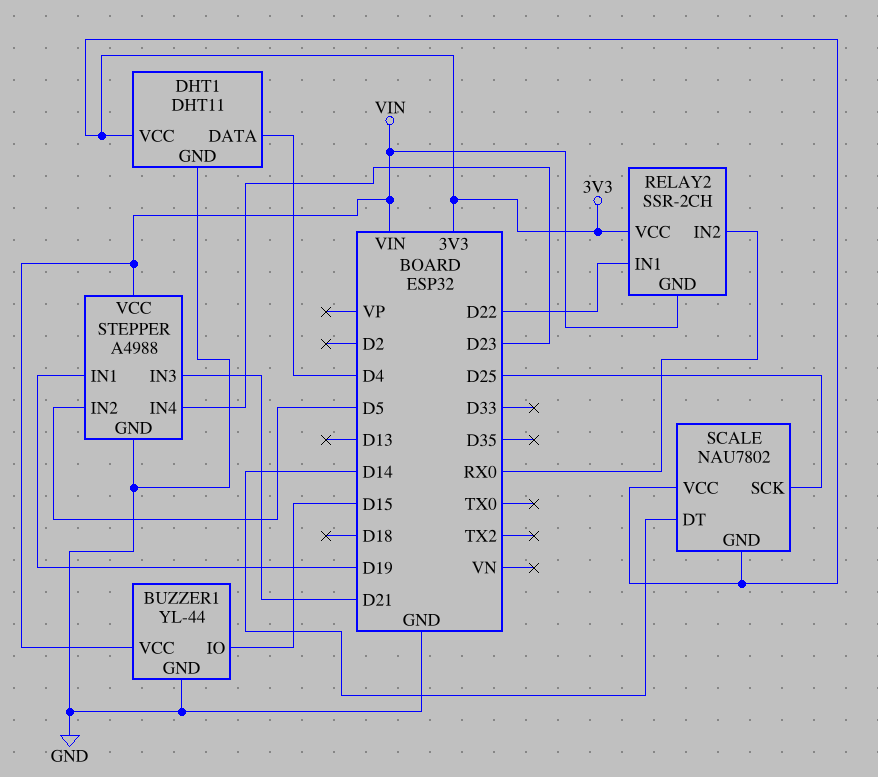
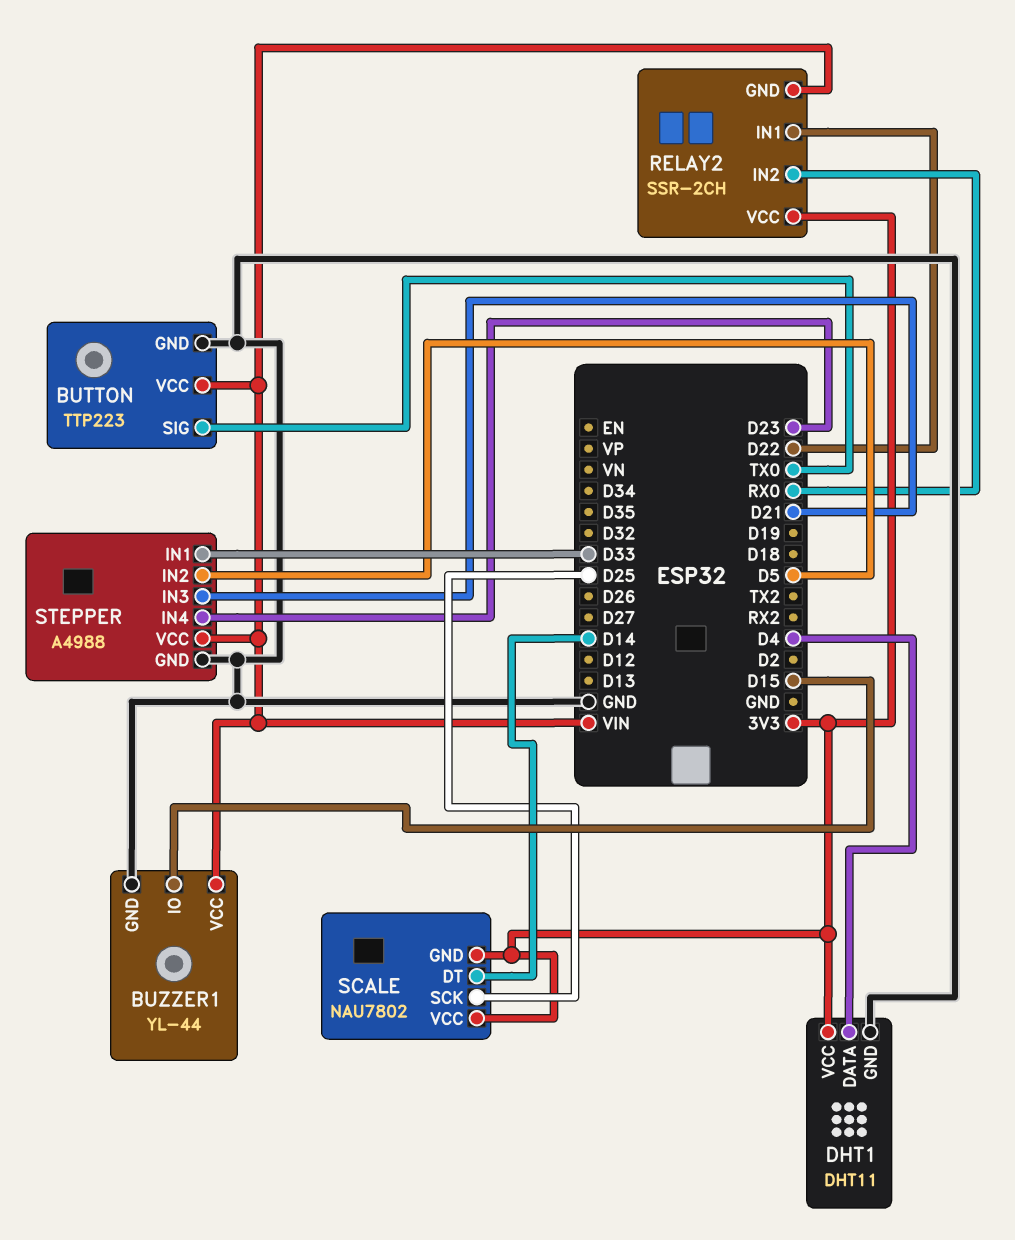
BUTTON: none -> TTP223
BUTTON pin GND: none -> GND
BUTTON pin SIG: none -> TX0
BUTTON pin VCC: none -> VIN
STEPPER pin IN1: D19 -> D33

